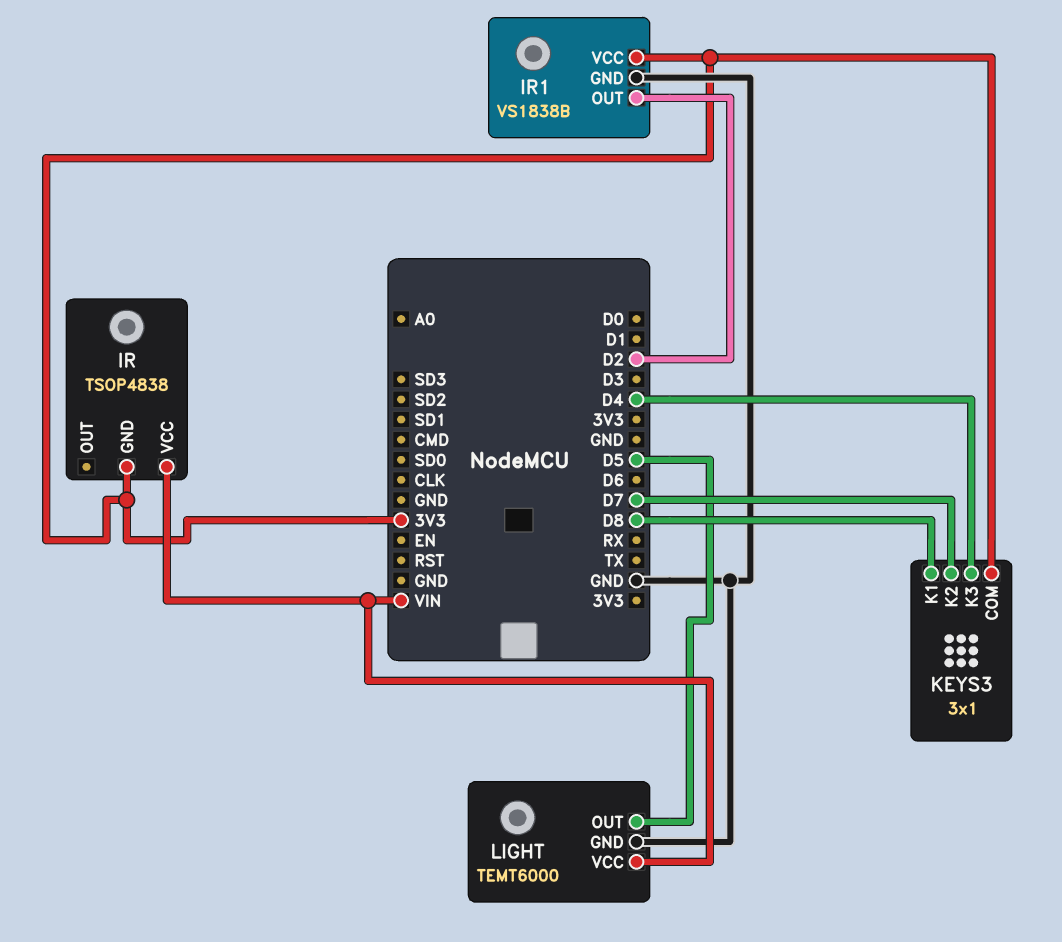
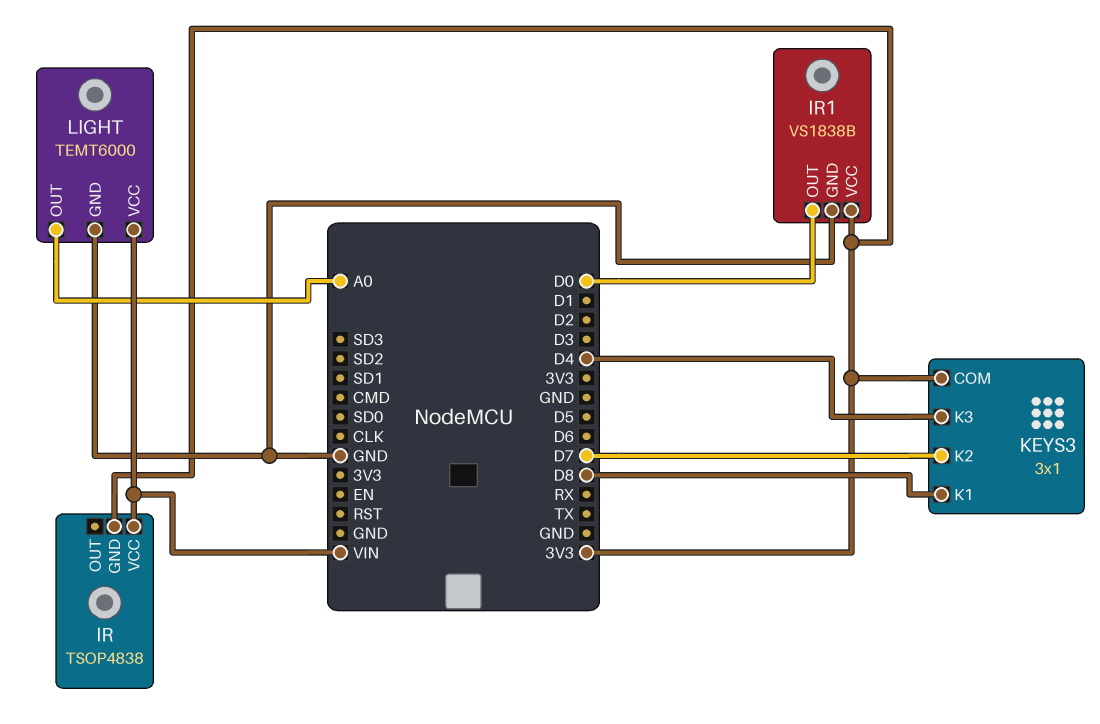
IR1 pin OUT: D2 -> D0
LIGHT pin OUT: D5 -> A0

